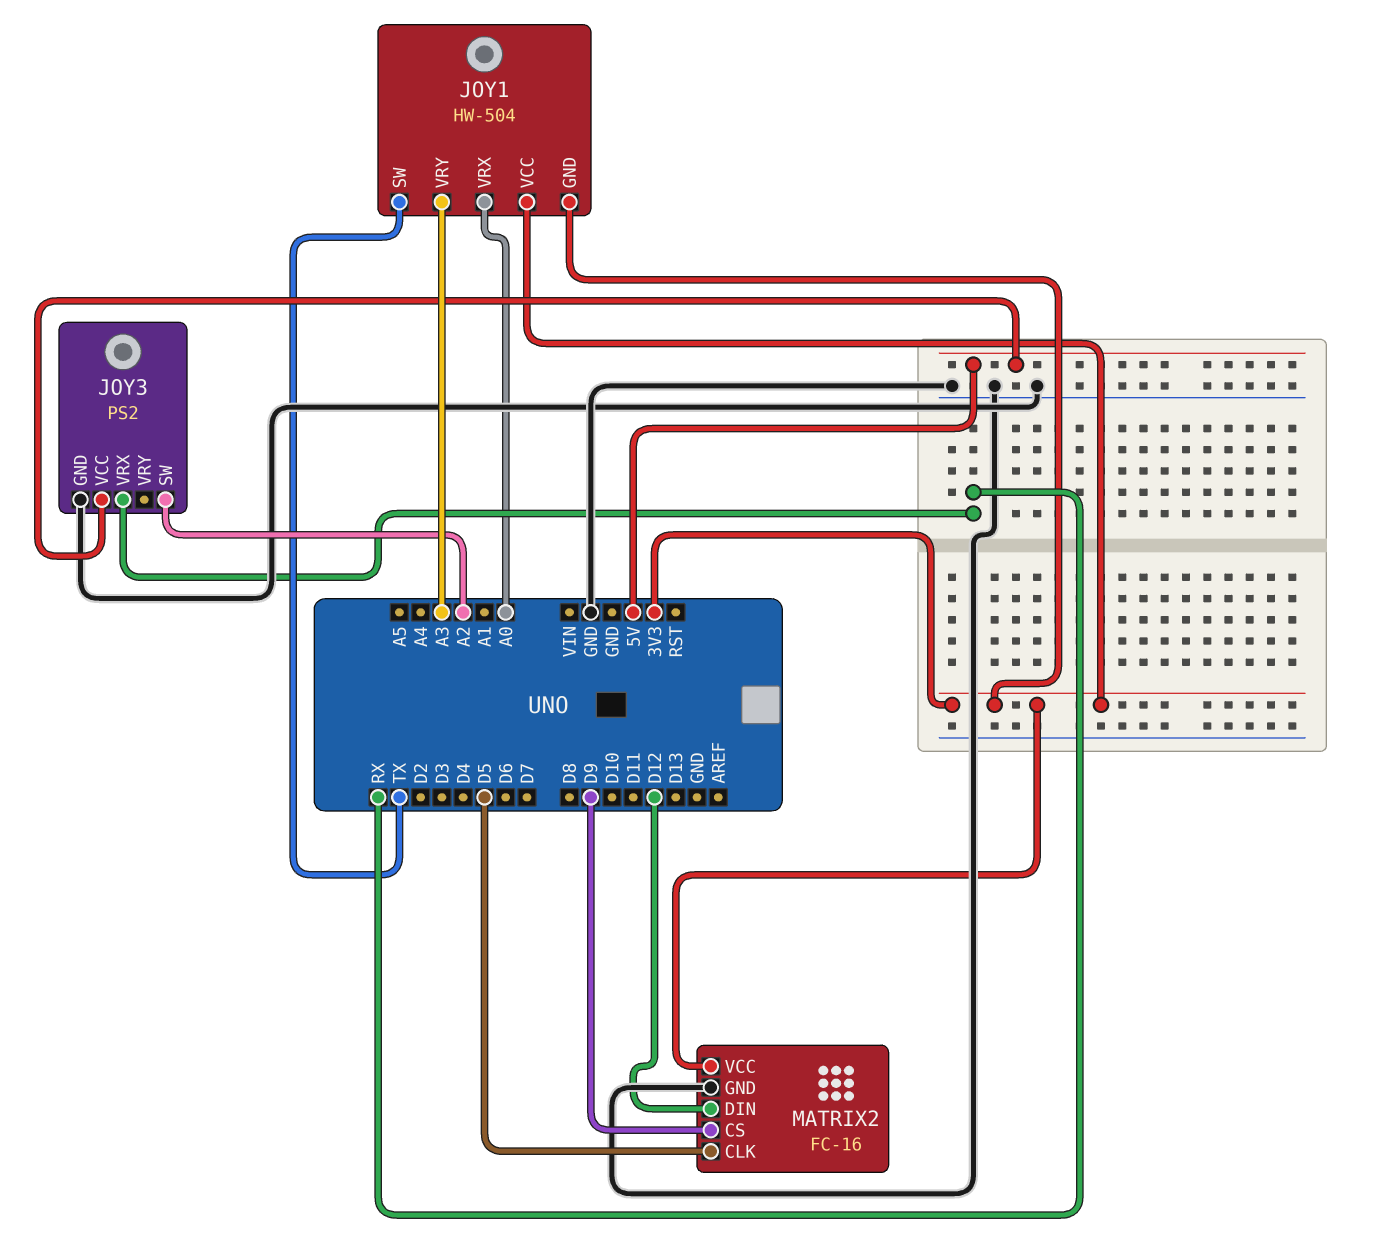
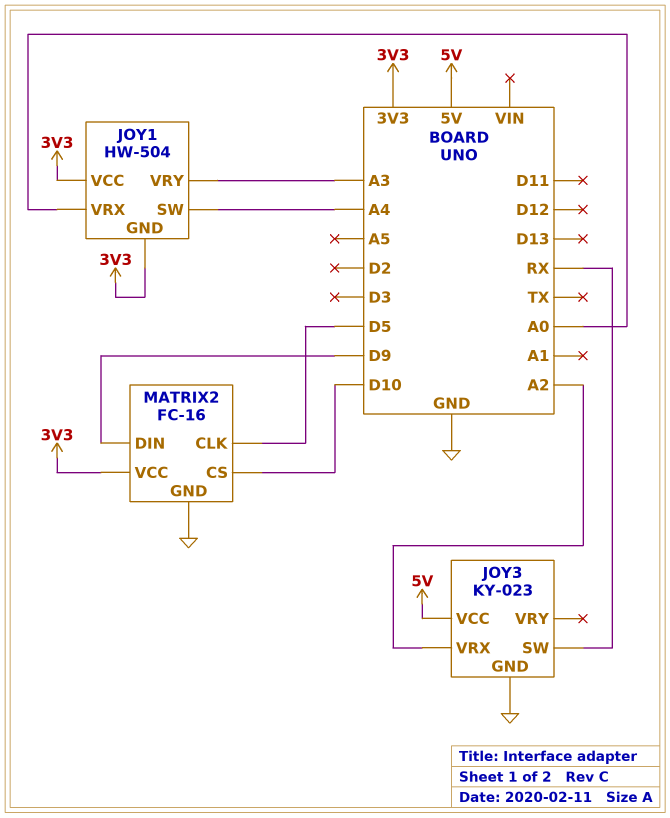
JOY1 pin SW: TX -> A4
JOY3: PS2 -> KY-023
JOY3 pin SW: A2 -> RX
JOY3 pin VRX: RX -> A2
MATRIX2 pin CS: D9 -> D10
MATRIX2 pin DIN: D12 -> D9

